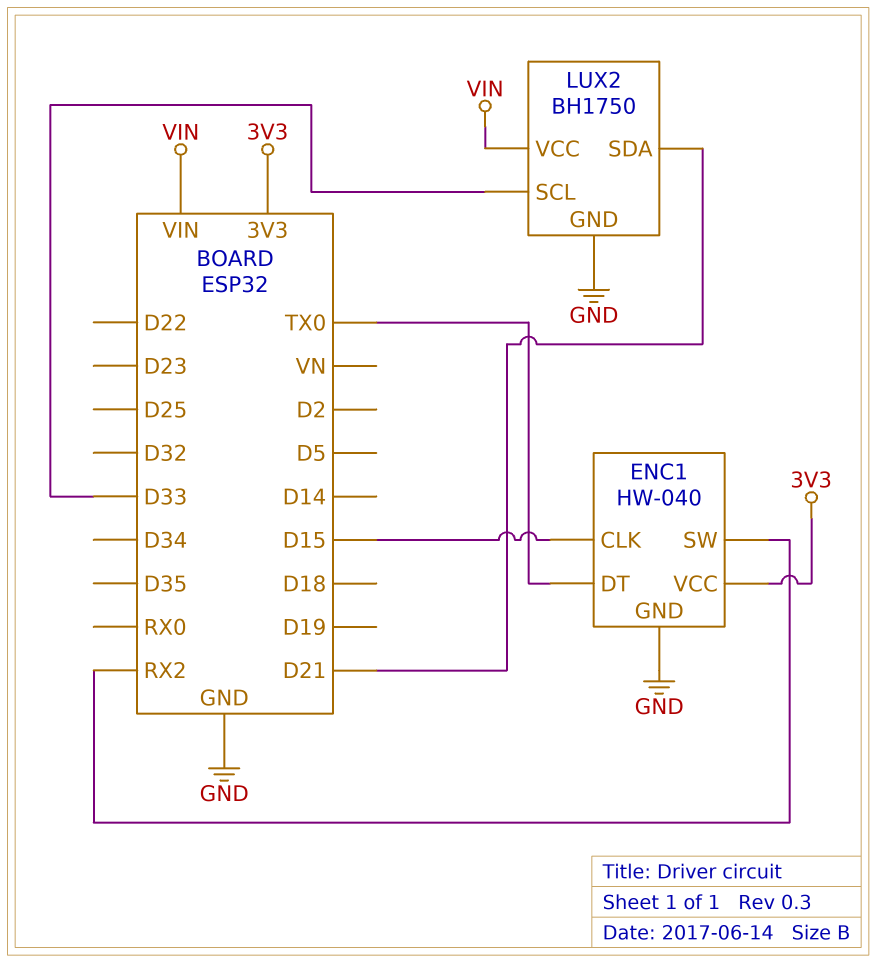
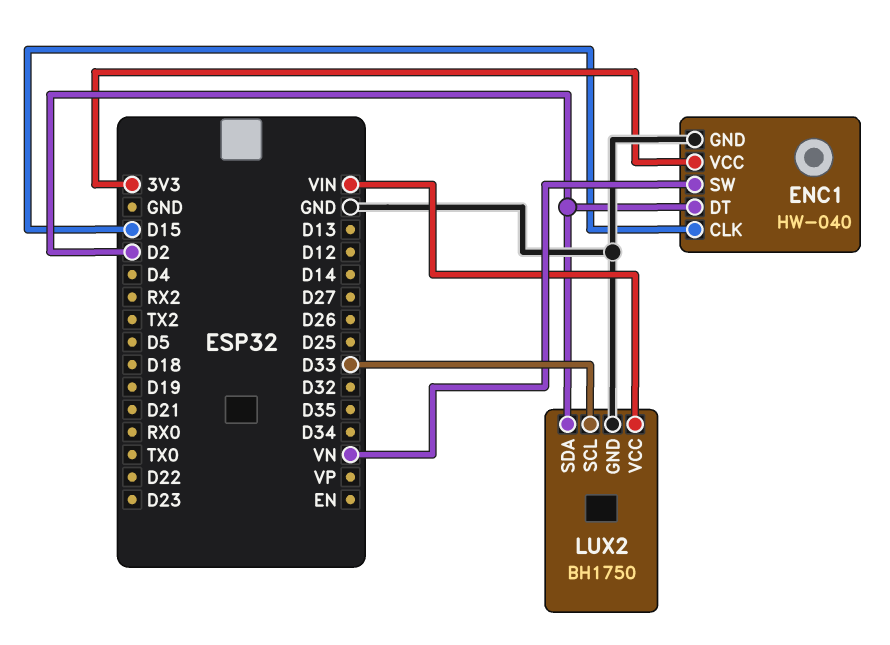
ENC1 pin DT: TX0 -> D2
ENC1 pin SW: RX2 -> VN
LUX2 pin SDA: D21 -> D2

